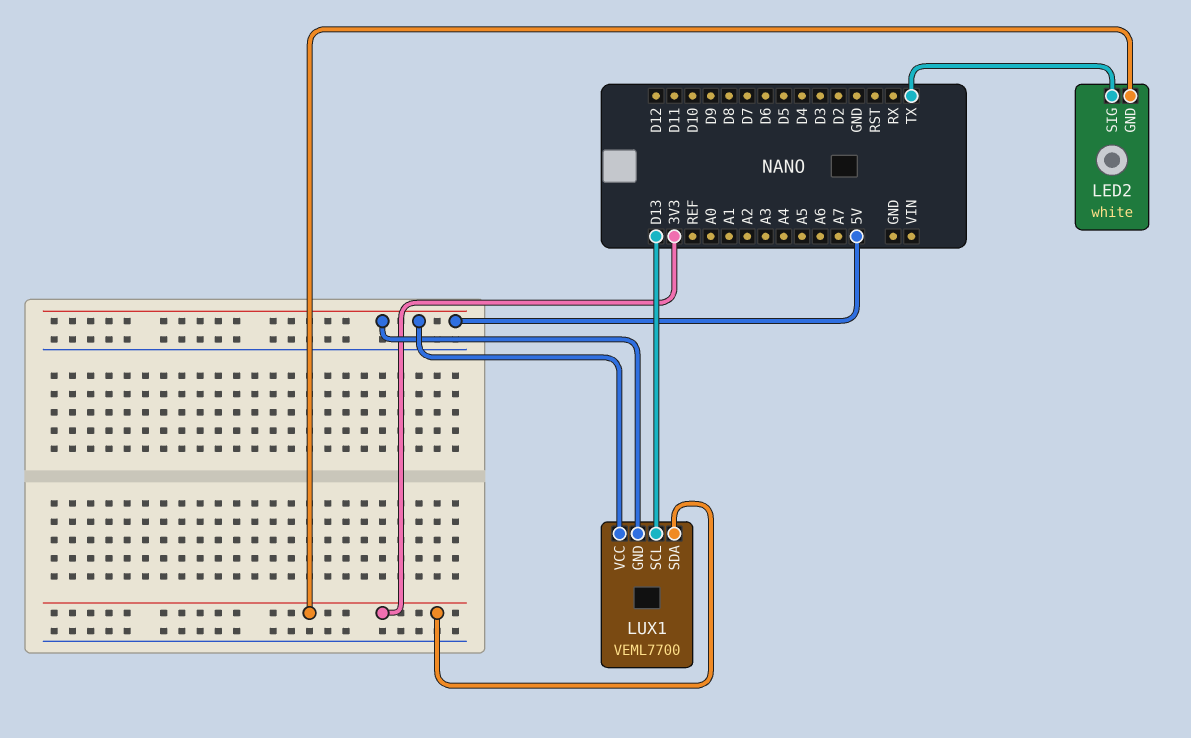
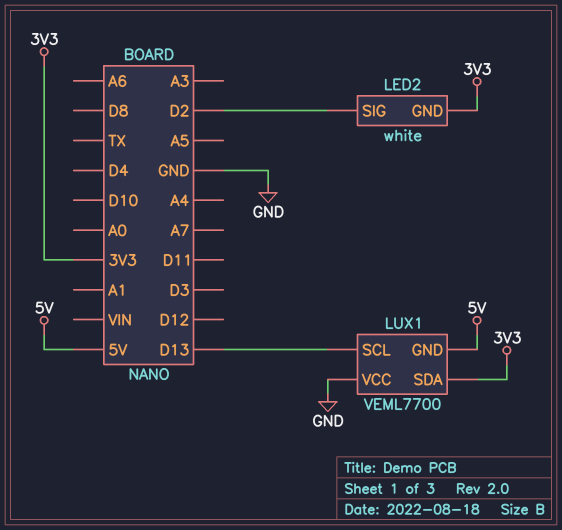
LED2 pin SIG: TX -> D2
LUX1 pin VCC: 5V -> GND

